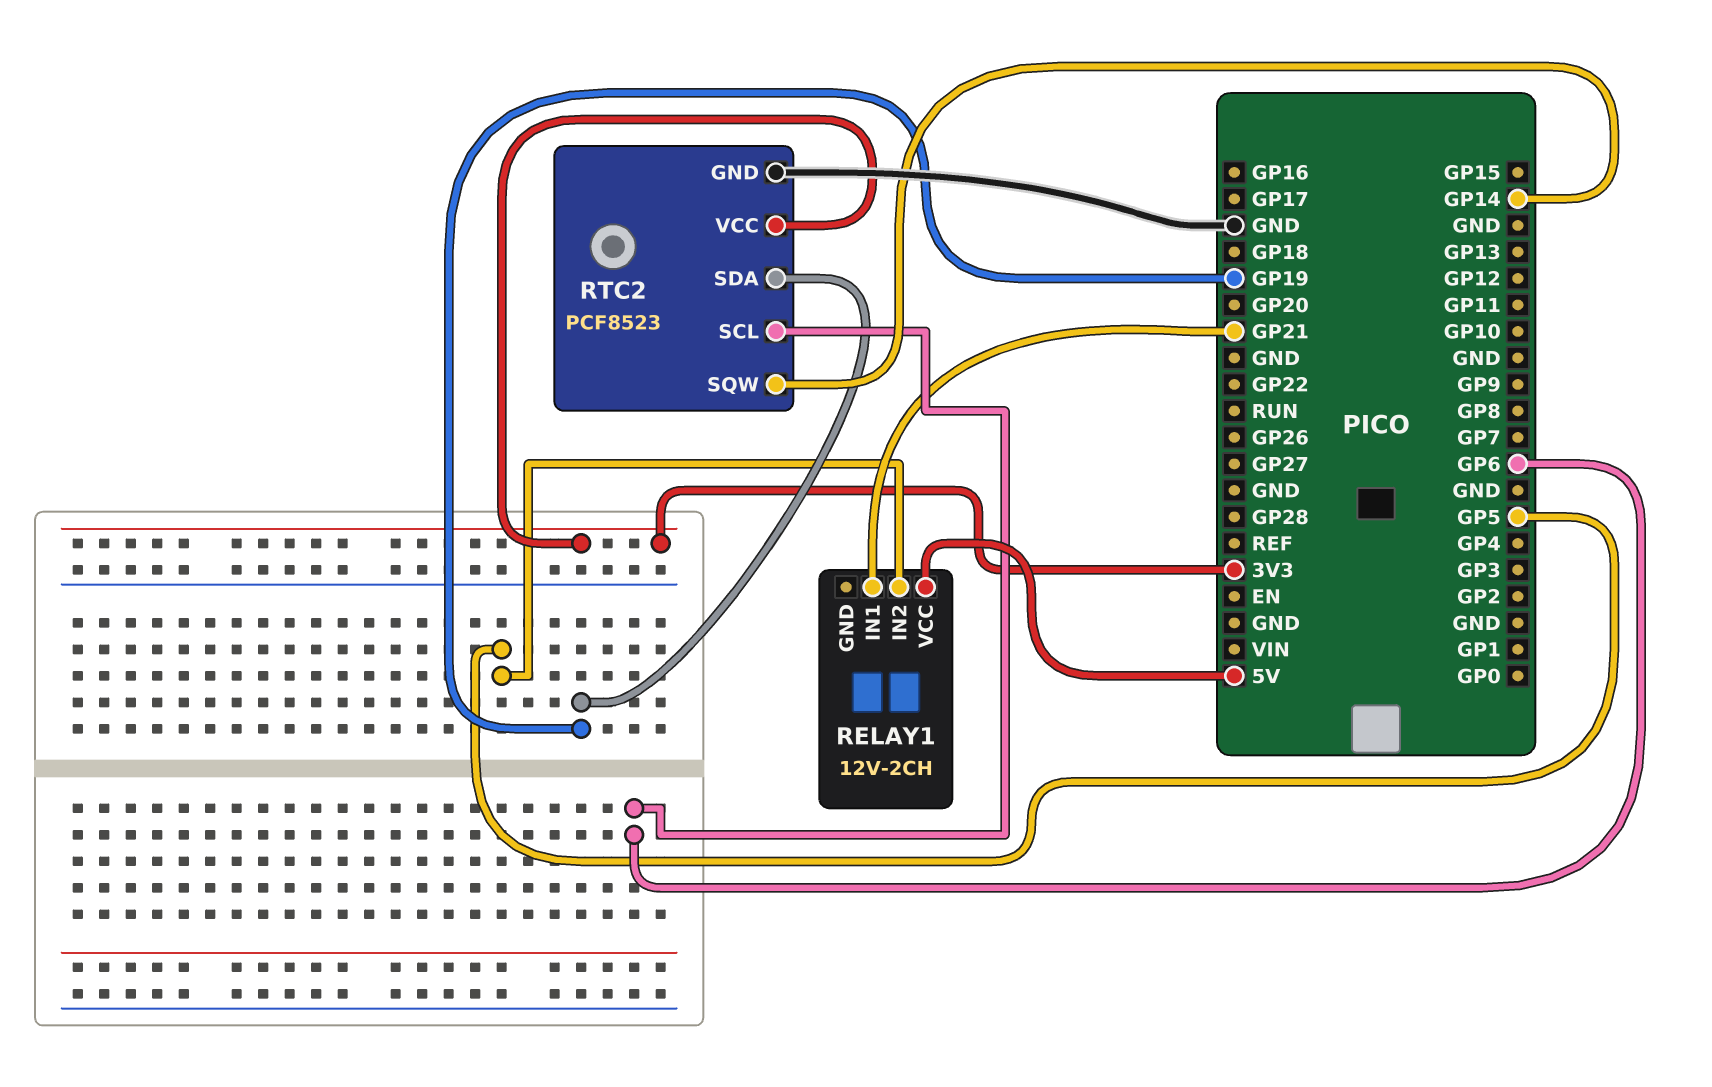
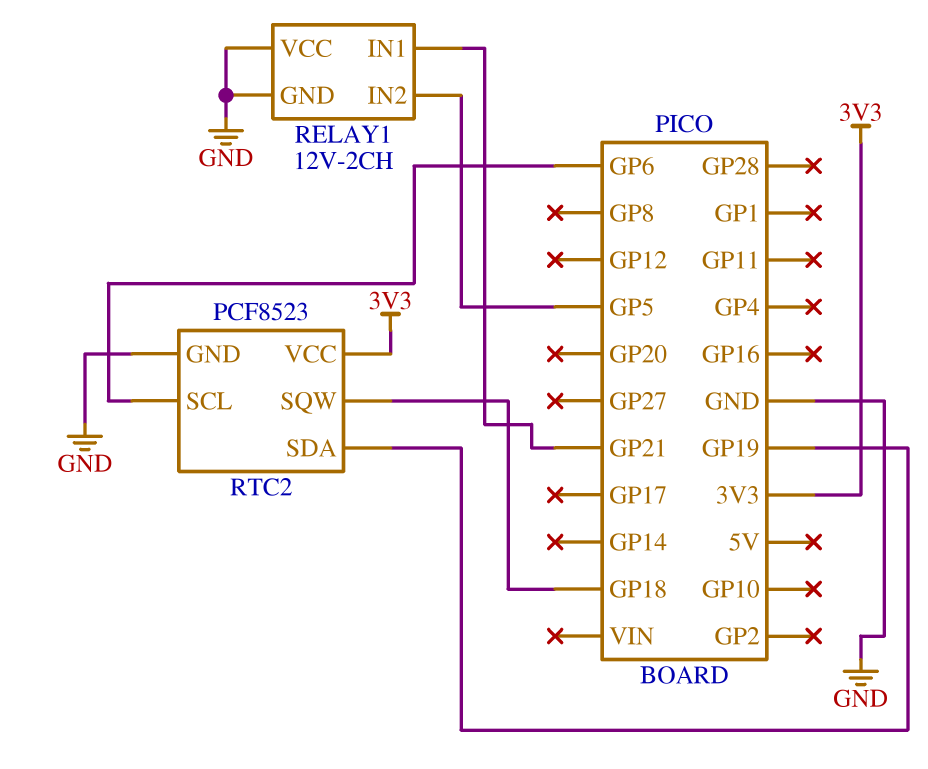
RELAY1 pin GND: none -> GND
RELAY1 pin VCC: 5V -> GND
RTC2 pin SQW: GP14 -> GP18

